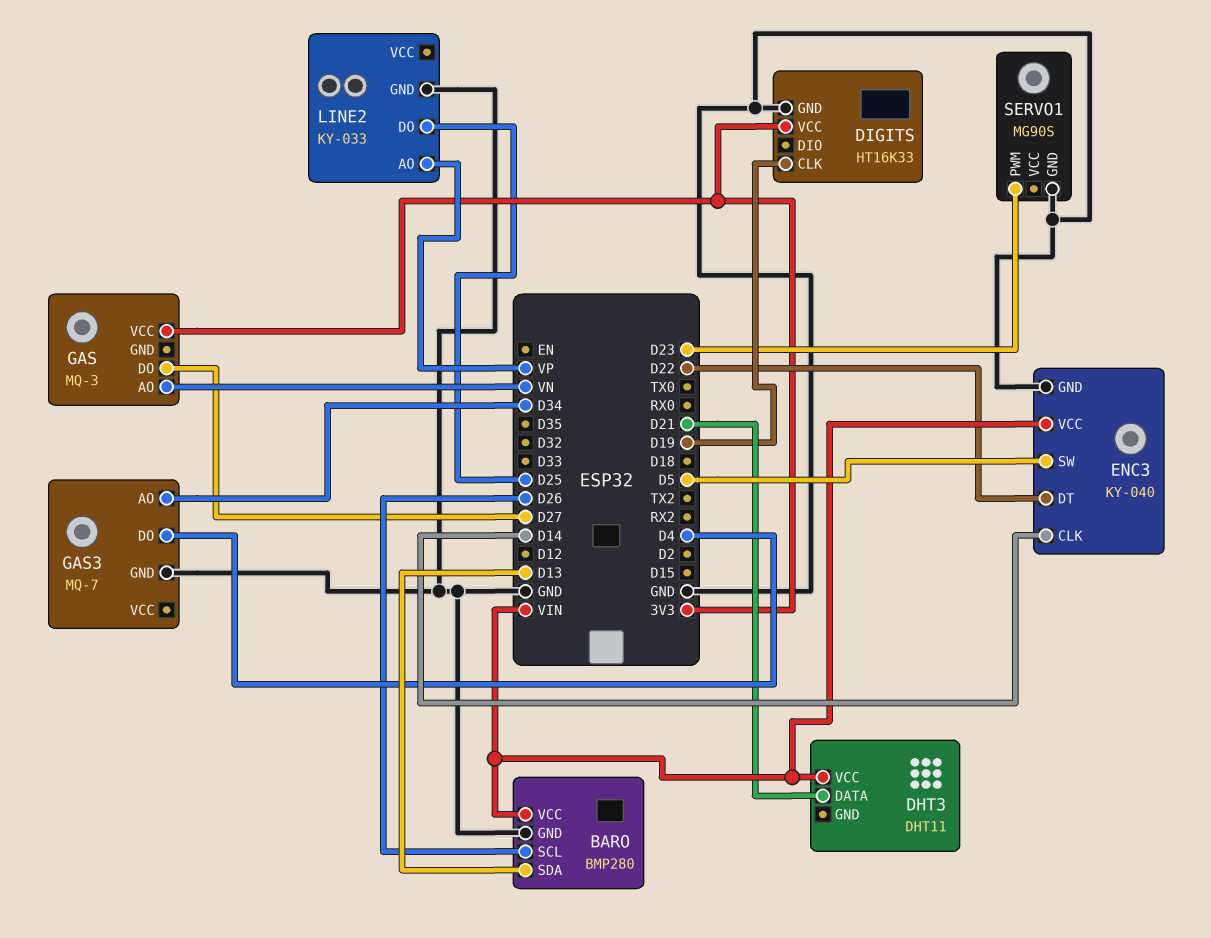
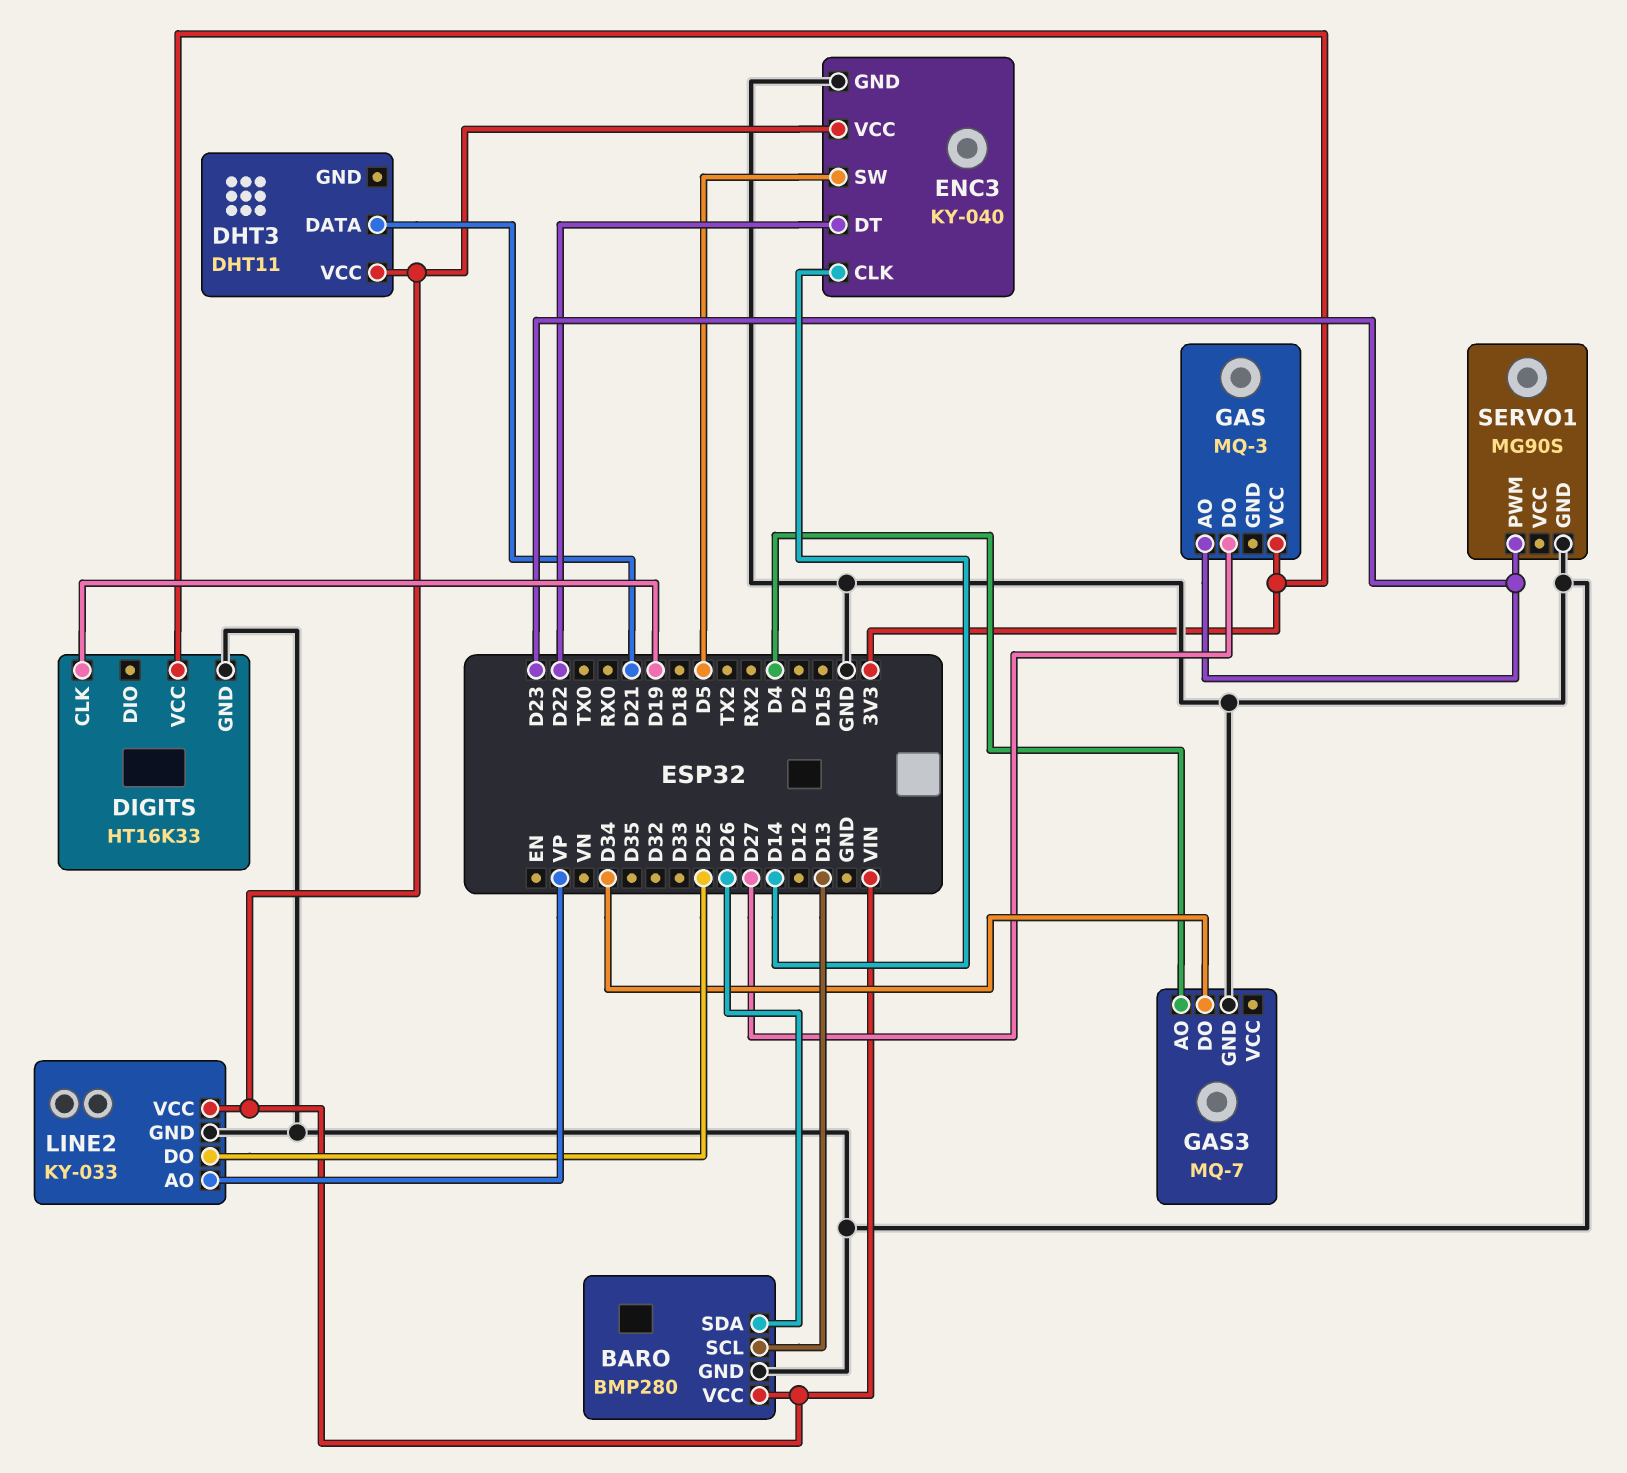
BARO pin SCL: D26 -> D13
BARO pin SDA: D13 -> D26
GAS pin AO: VN -> D23
GAS3 pin AO: D34 -> D4
GAS3 pin DO: D4 -> D34
LINE2 pin VCC: none -> VIN

